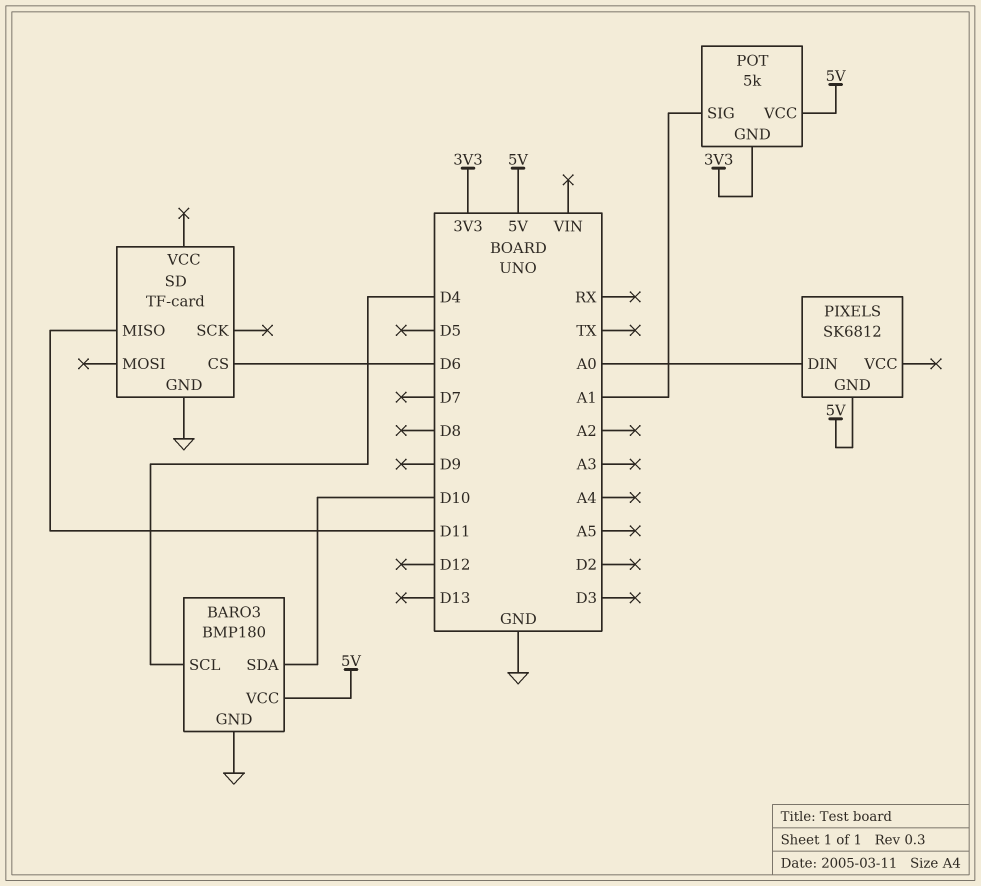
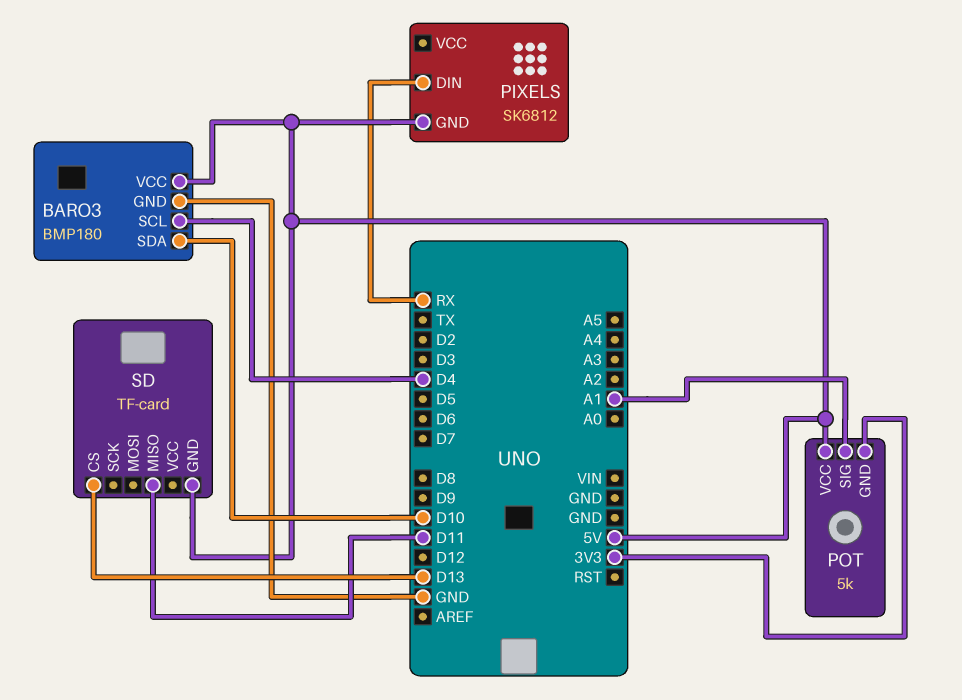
PIXELS pin DIN: A0 -> RX
SD pin CS: D6 -> D13
SD pin GND: GND -> 5V

